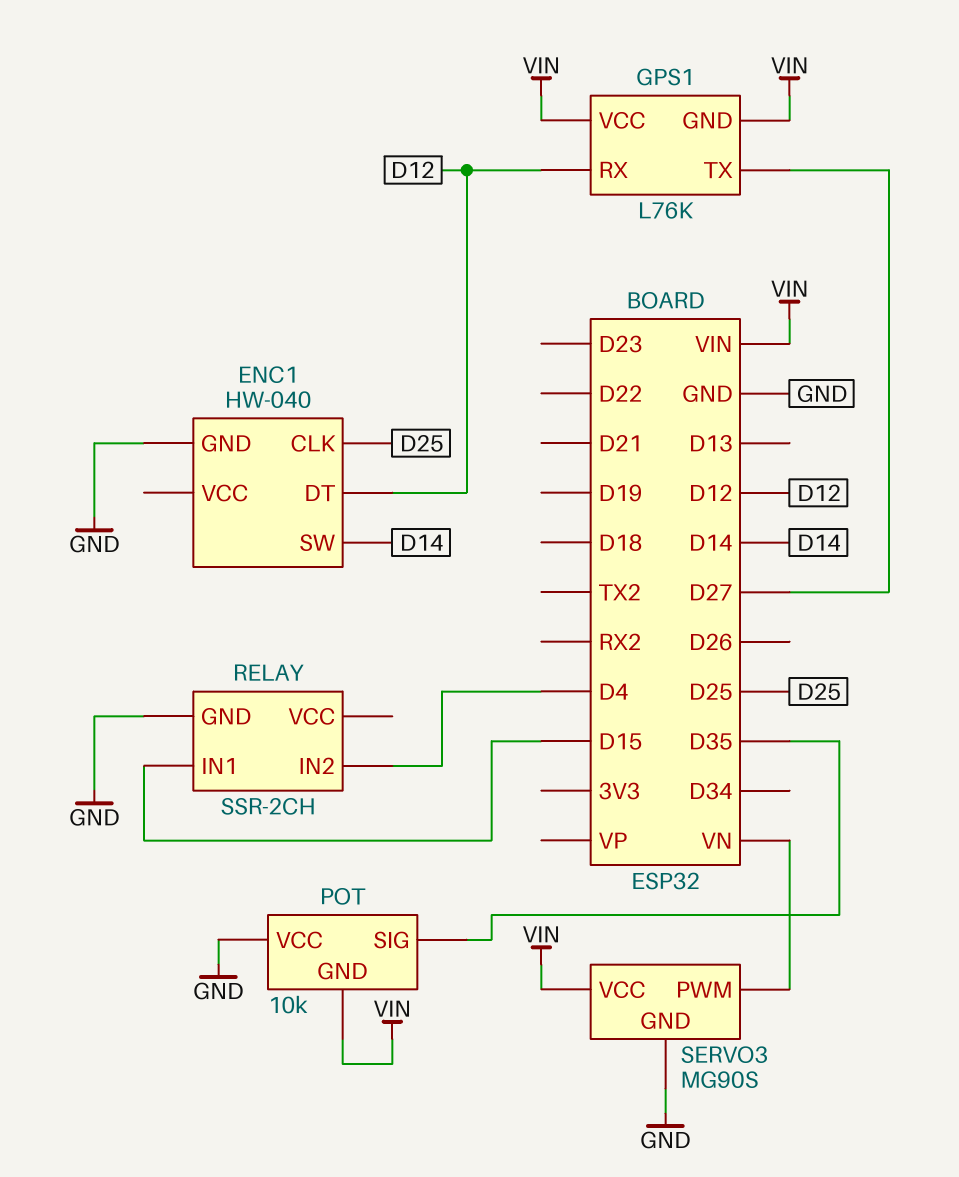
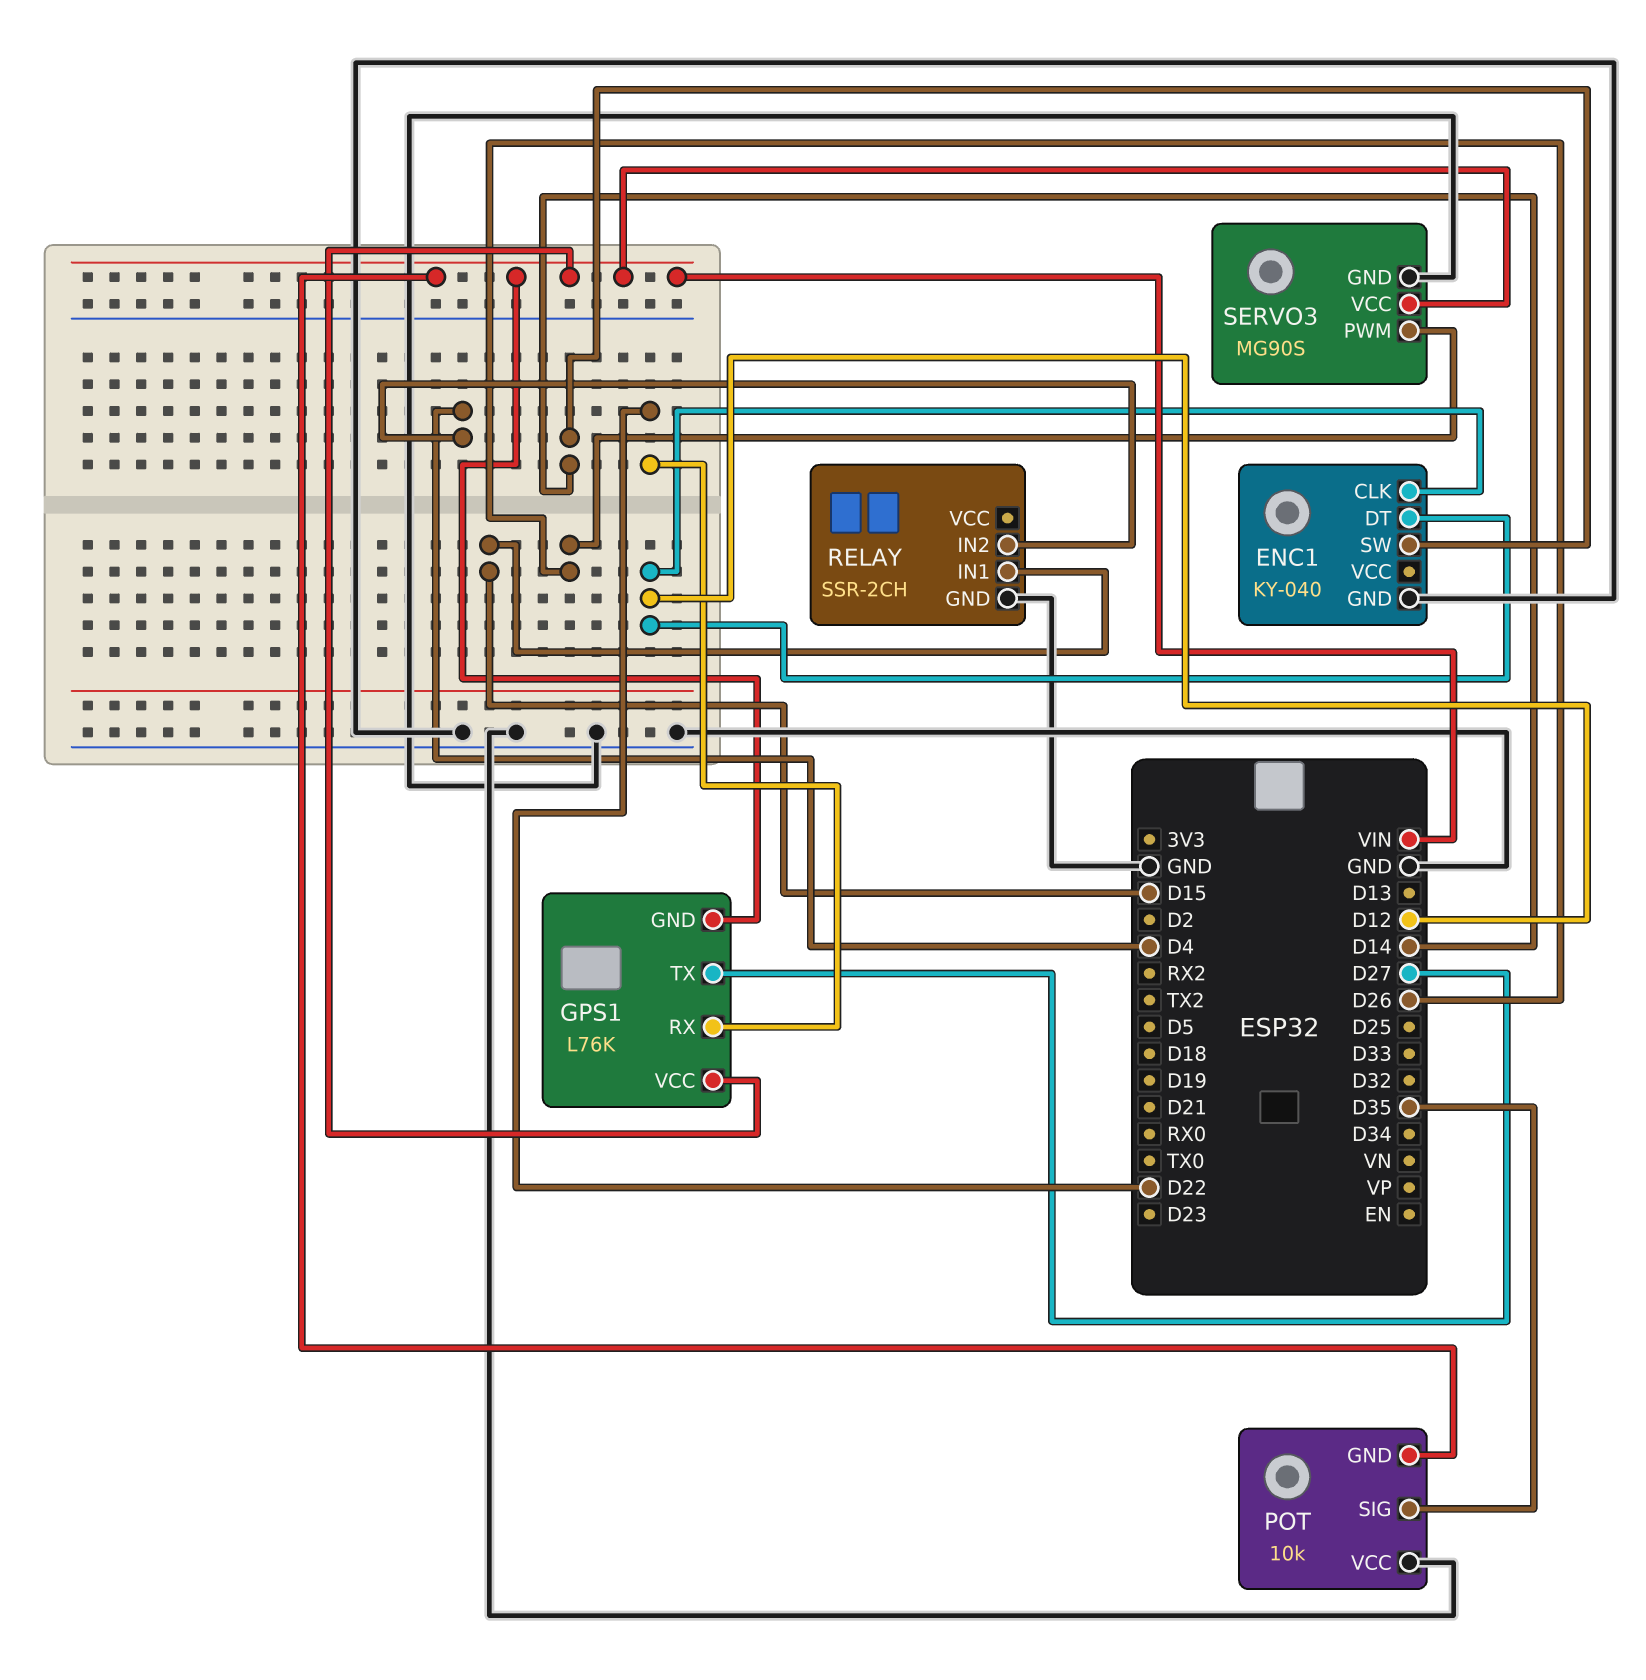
ENC1: HW-040 -> KY-040
ENC1 pin CLK: D25 -> D12
GPS1 pin RX: D12 -> D22
SERVO3 pin PWM: VN -> D26

